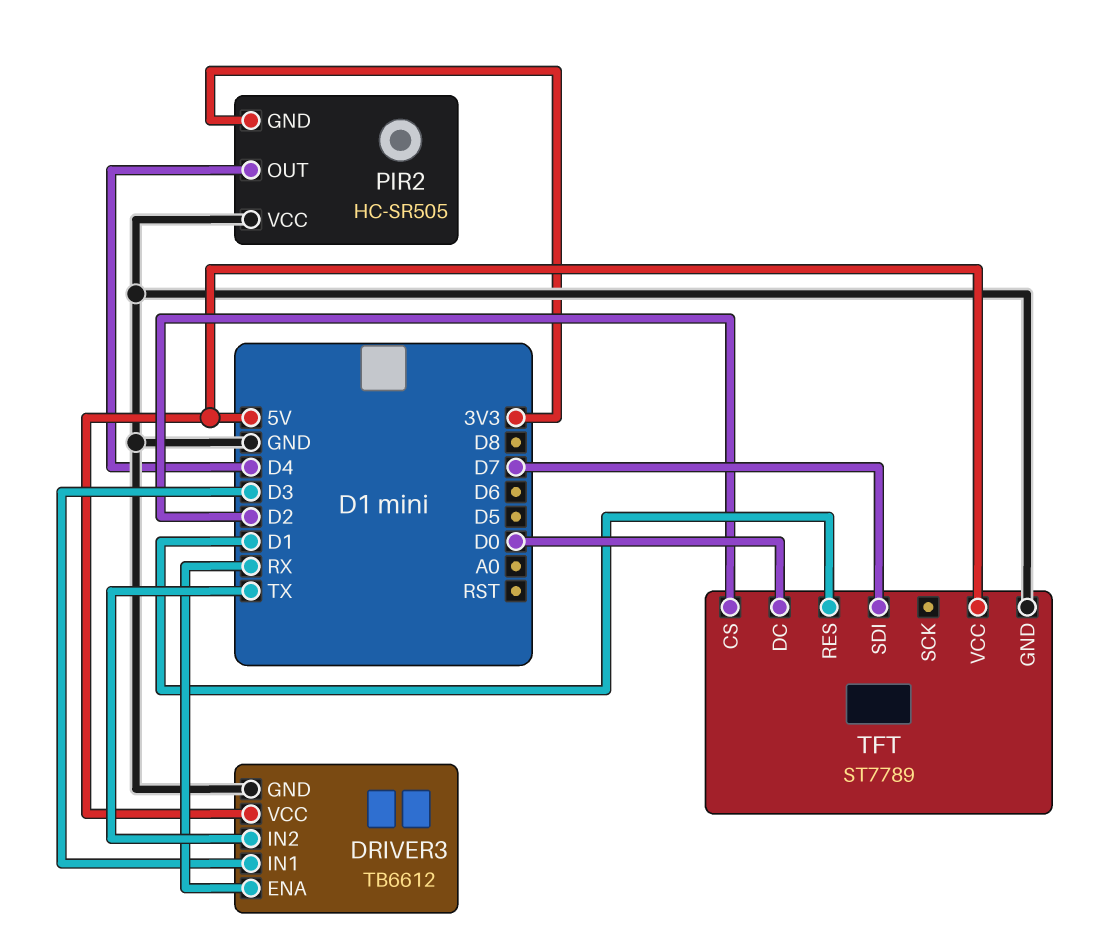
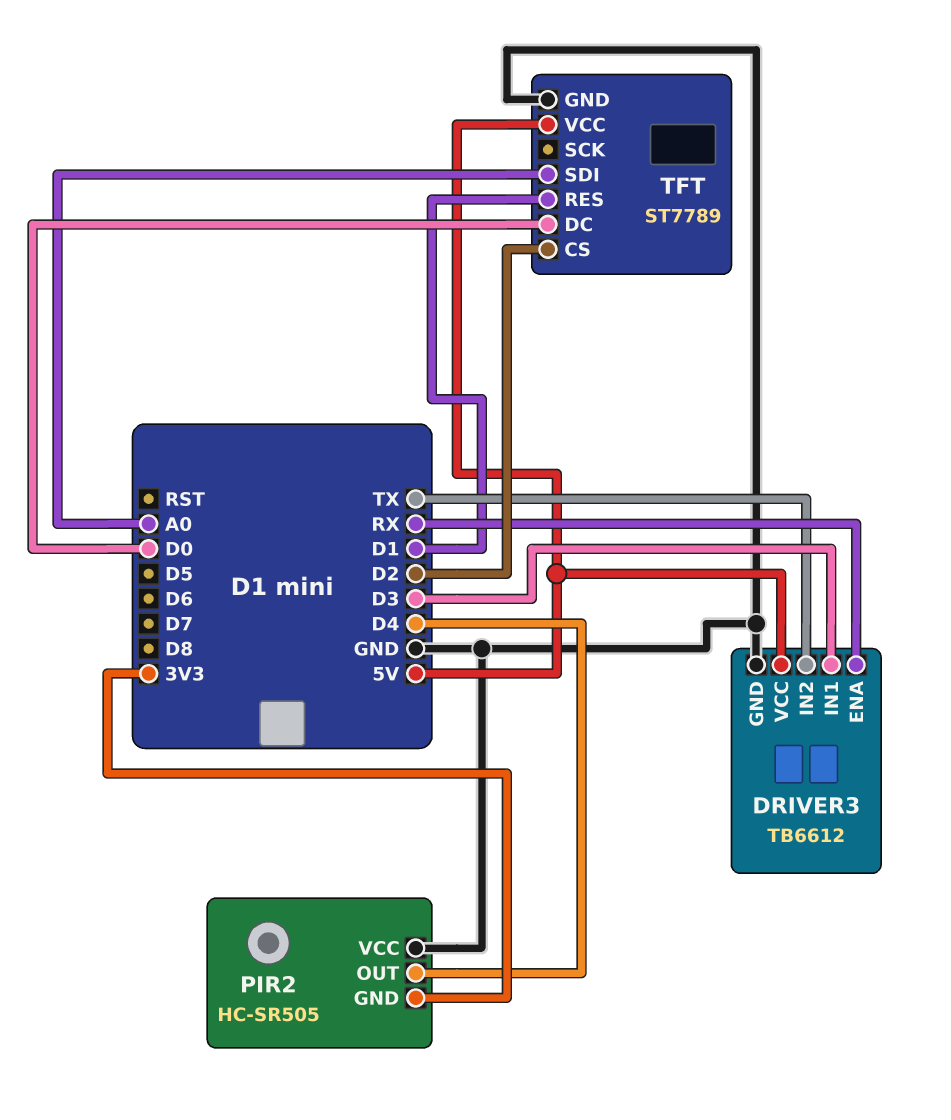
TFT pin SDI: D7 -> A0

